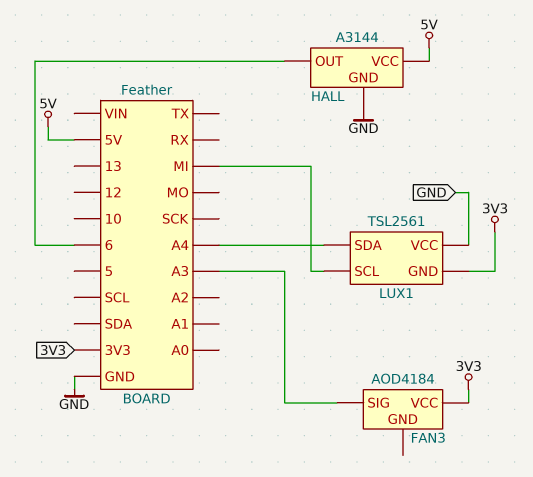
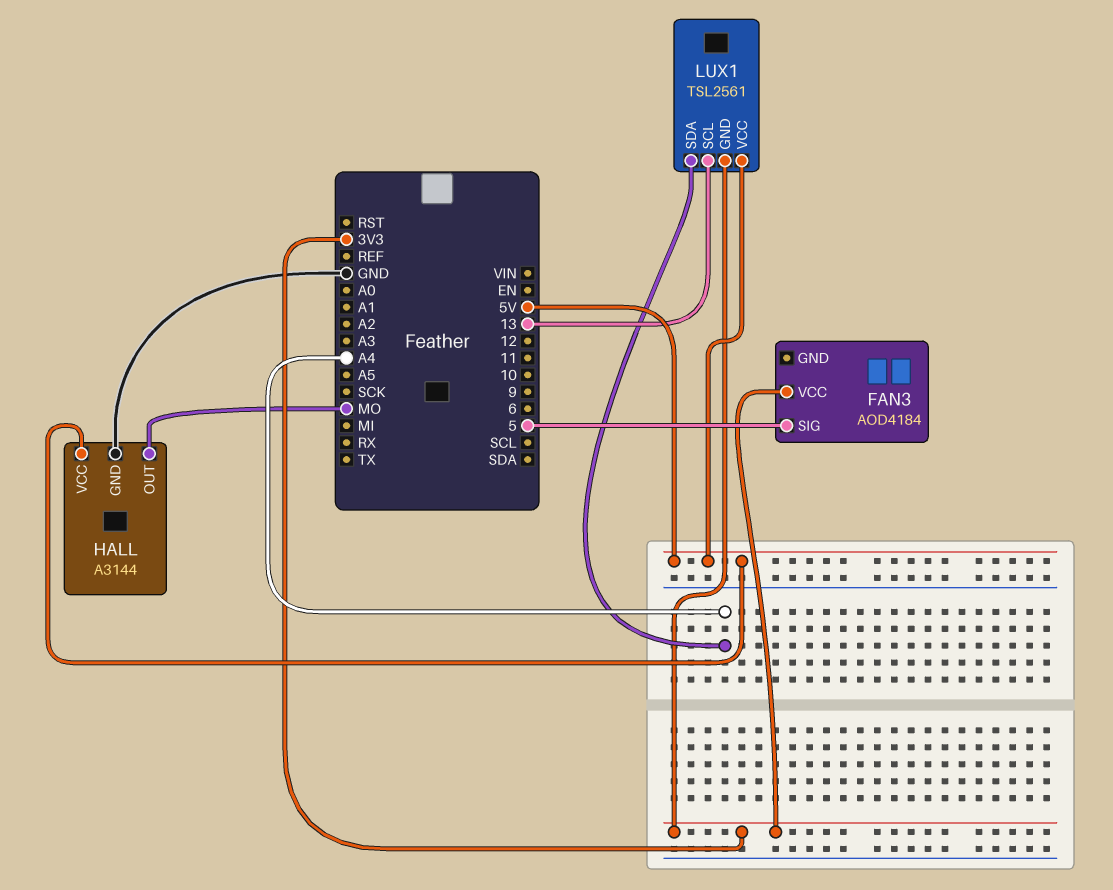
FAN3 pin SIG: A3 -> 5
HALL pin OUT: 6 -> MO
LUX1 pin SCL: MI -> 13
LUX1 pin VCC: GND -> 5V

